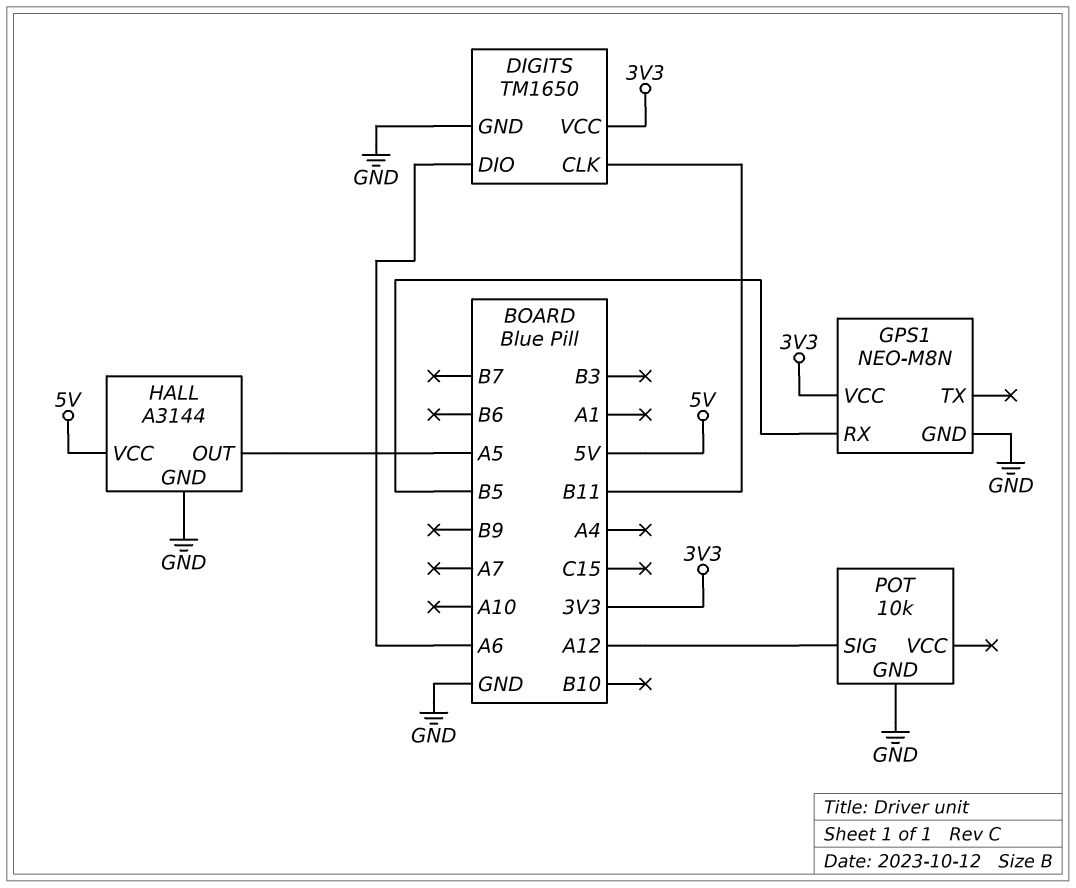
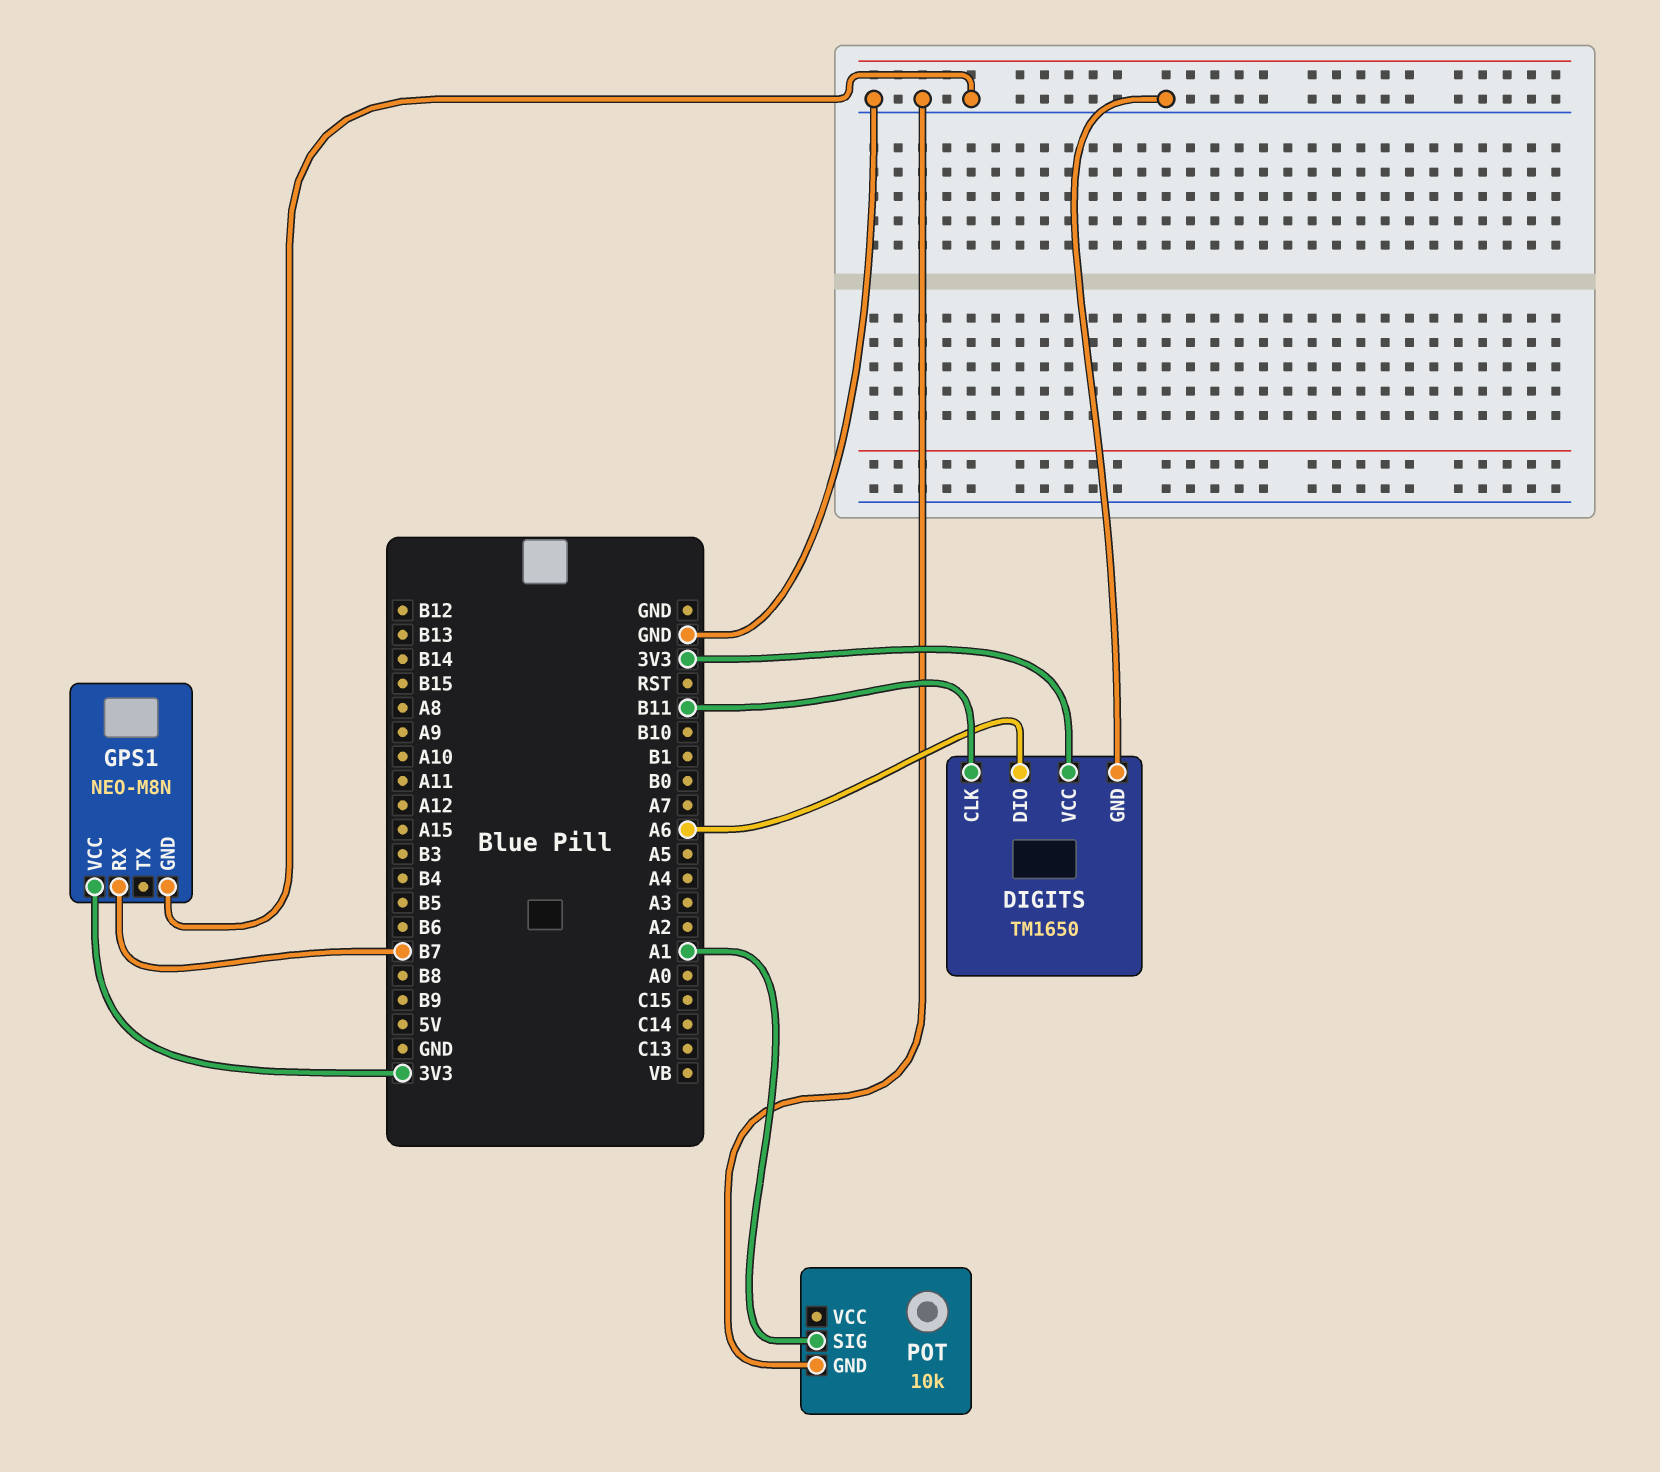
GPS1 pin RX: B5 -> B7
HALL: A3144 -> none
HALL pin GND: GND -> none
HALL pin OUT: A5 -> none
HALL pin VCC: 5V -> none
POT pin SIG: A12 -> A1

